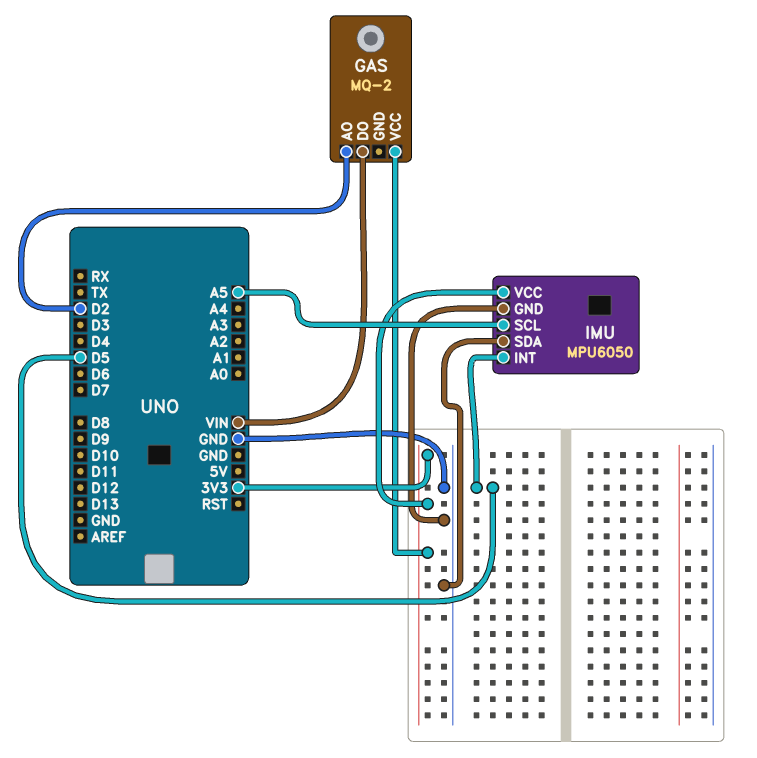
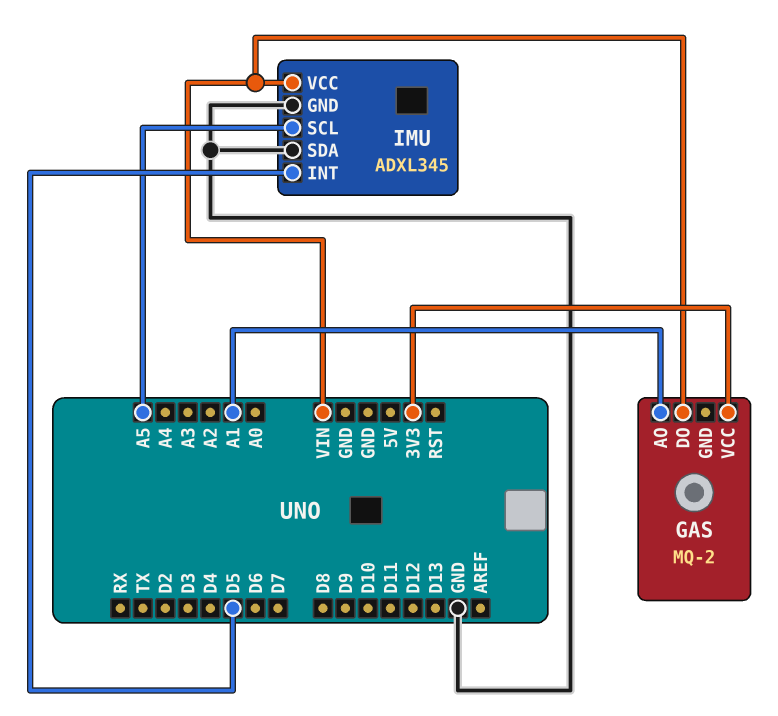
GAS pin AO: D2 -> A1
IMU: MPU6050 -> ADXL345
IMU pin VCC: 3V3 -> VIN

